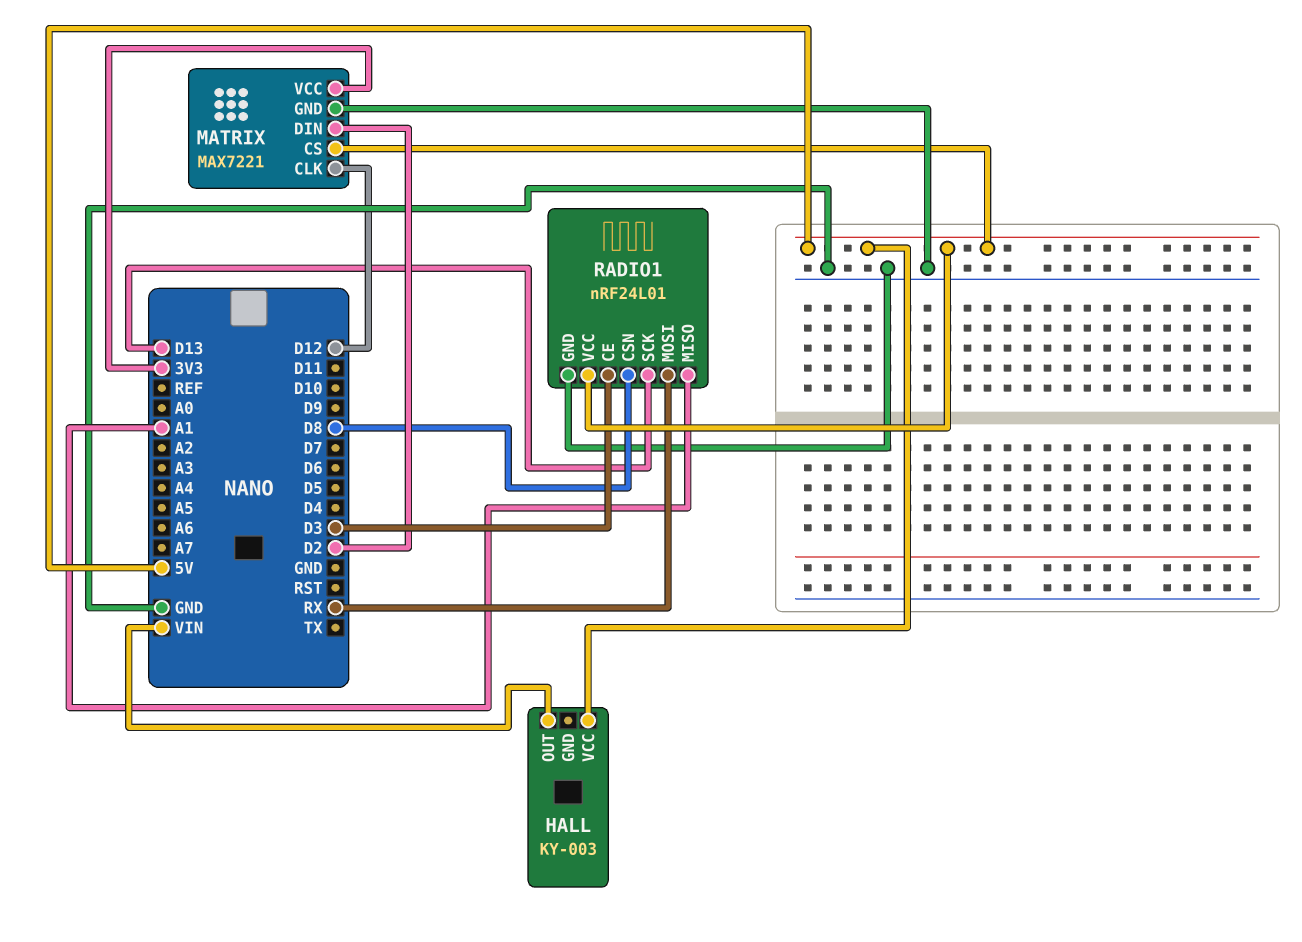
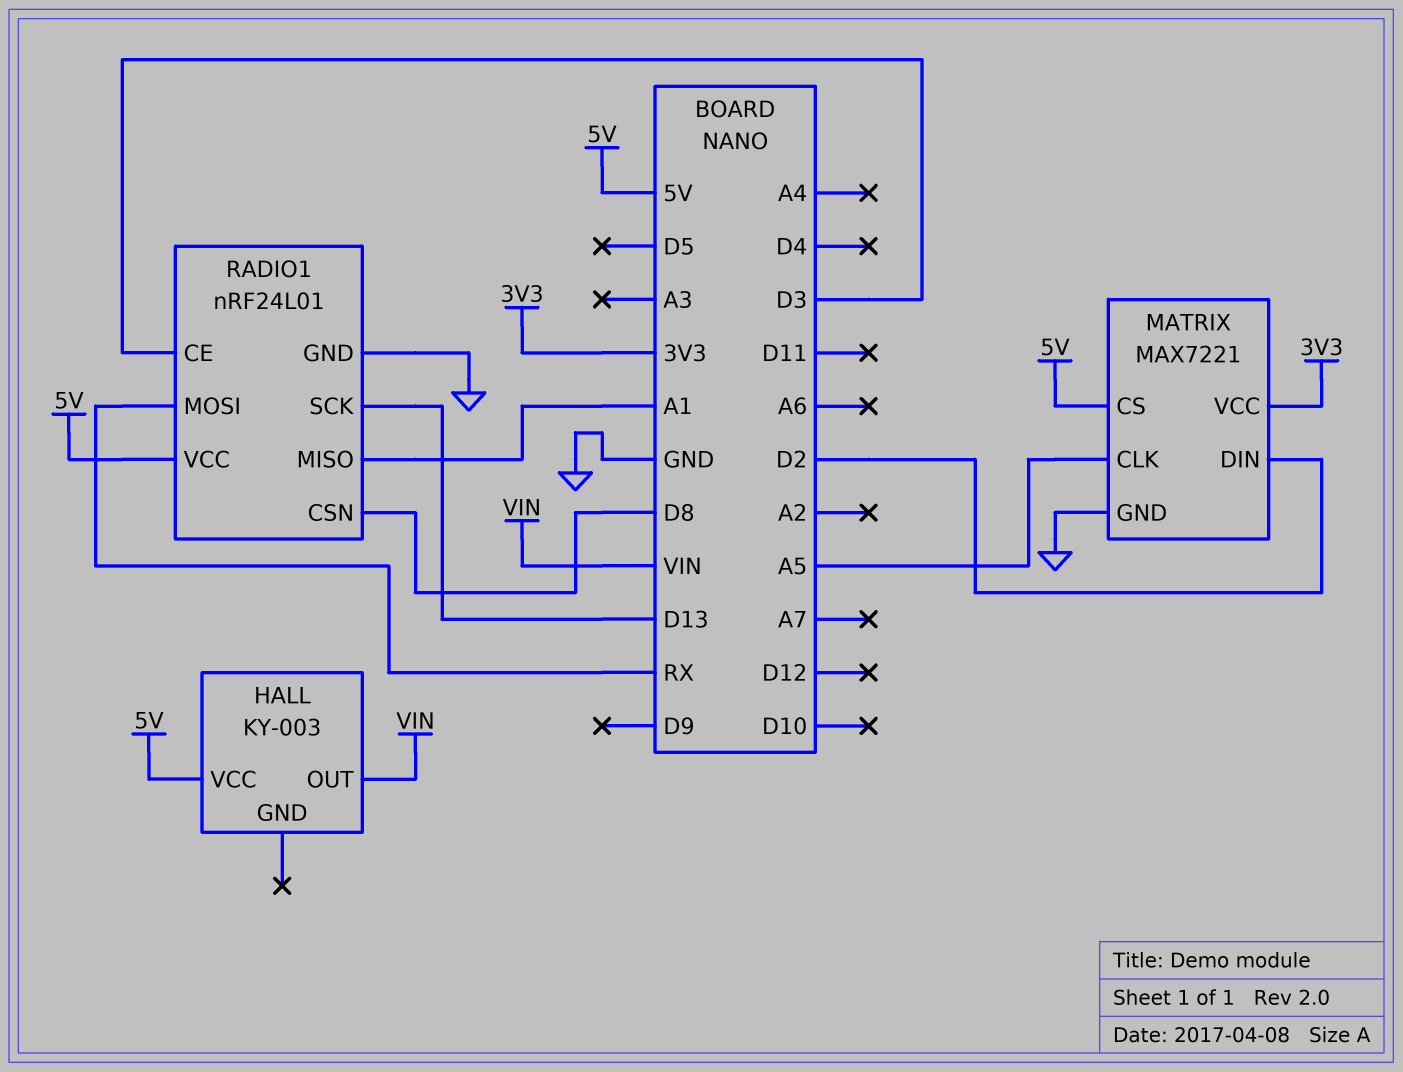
MATRIX pin CLK: D12 -> A5

